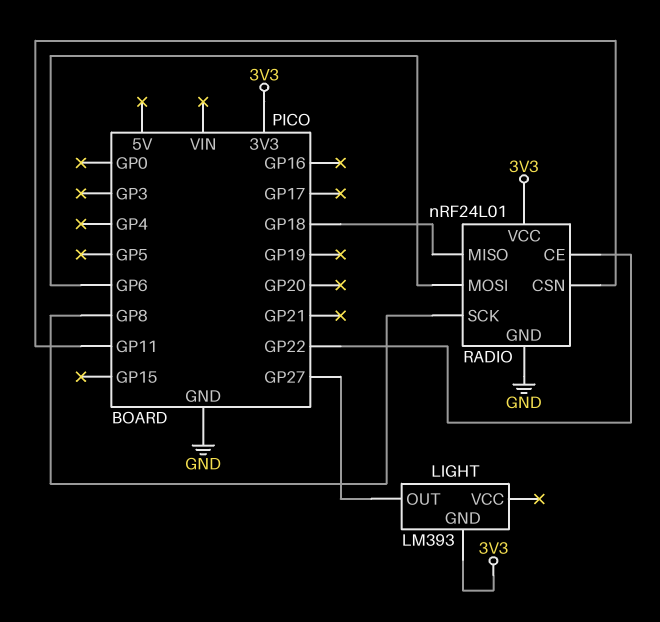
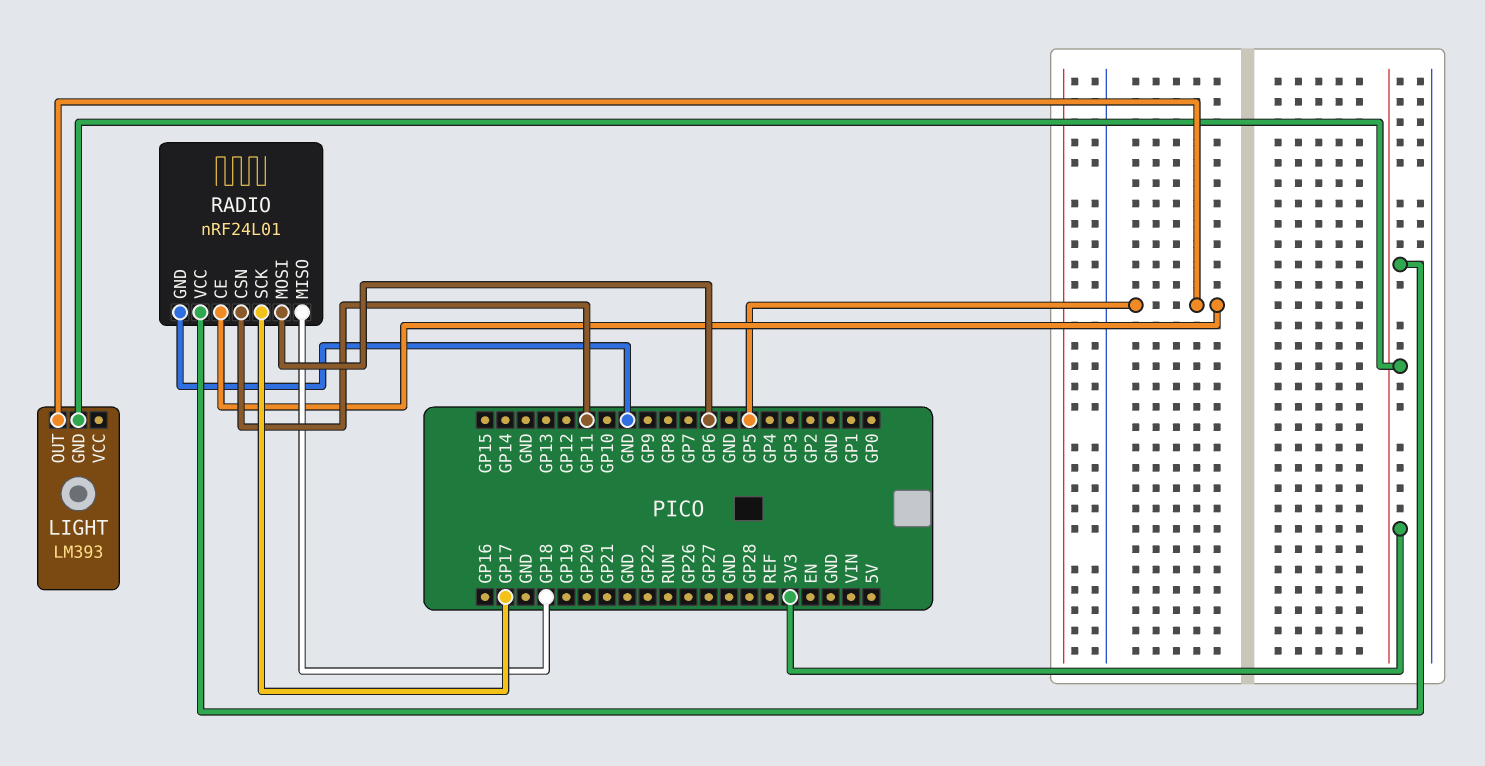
LIGHT pin OUT: GP27 -> GP5
RADIO pin CE: GP22 -> GP5
RADIO pin SCK: GP8 -> GP17

